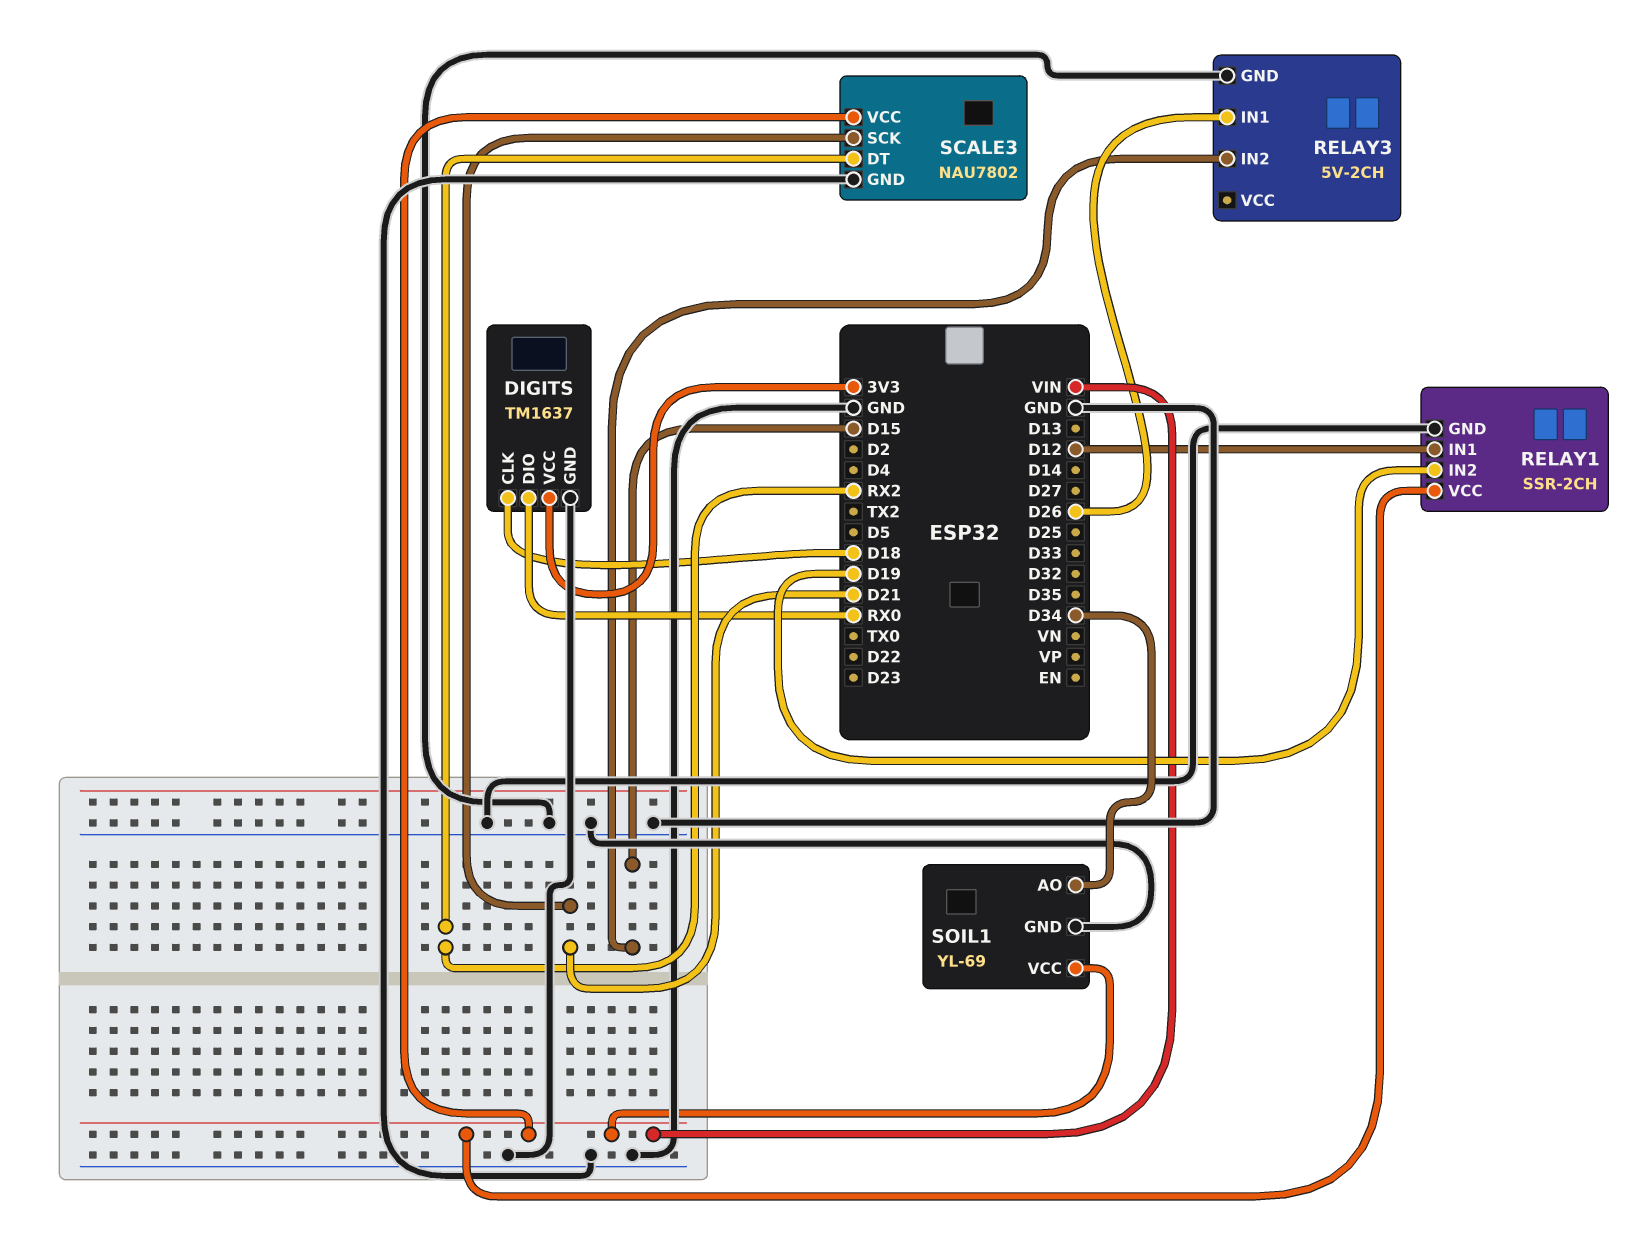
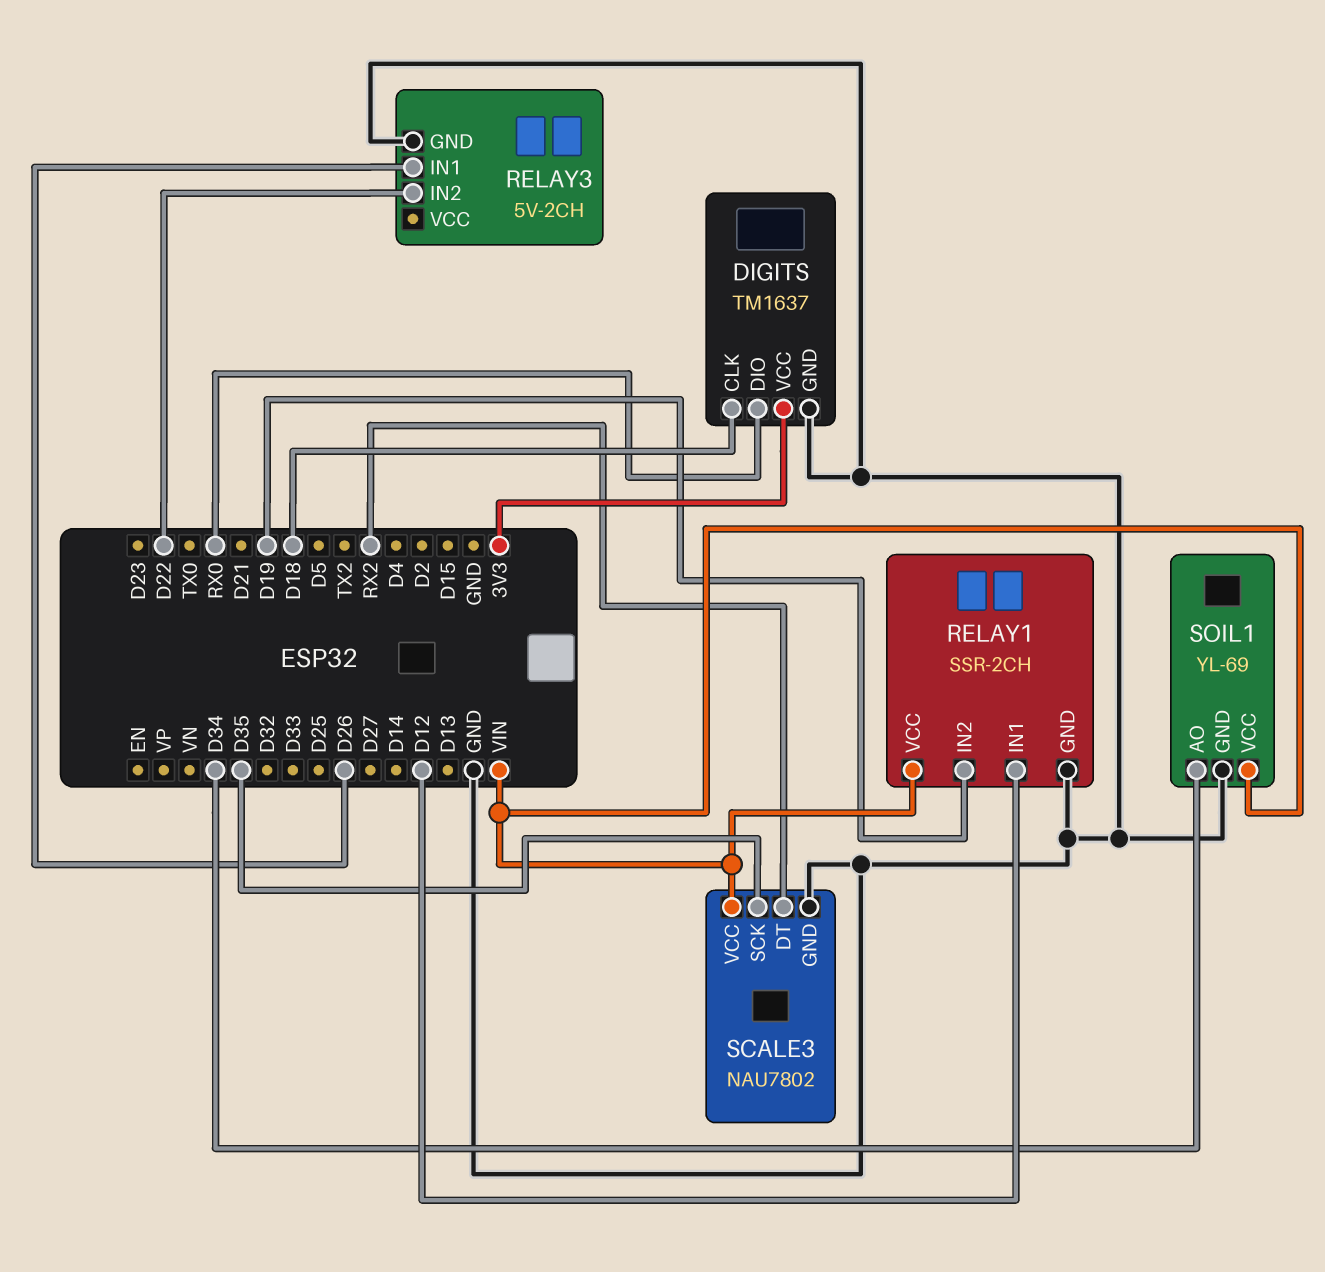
RELAY3 pin IN2: D15 -> D22
SCALE3 pin SCK: D21 -> D35

